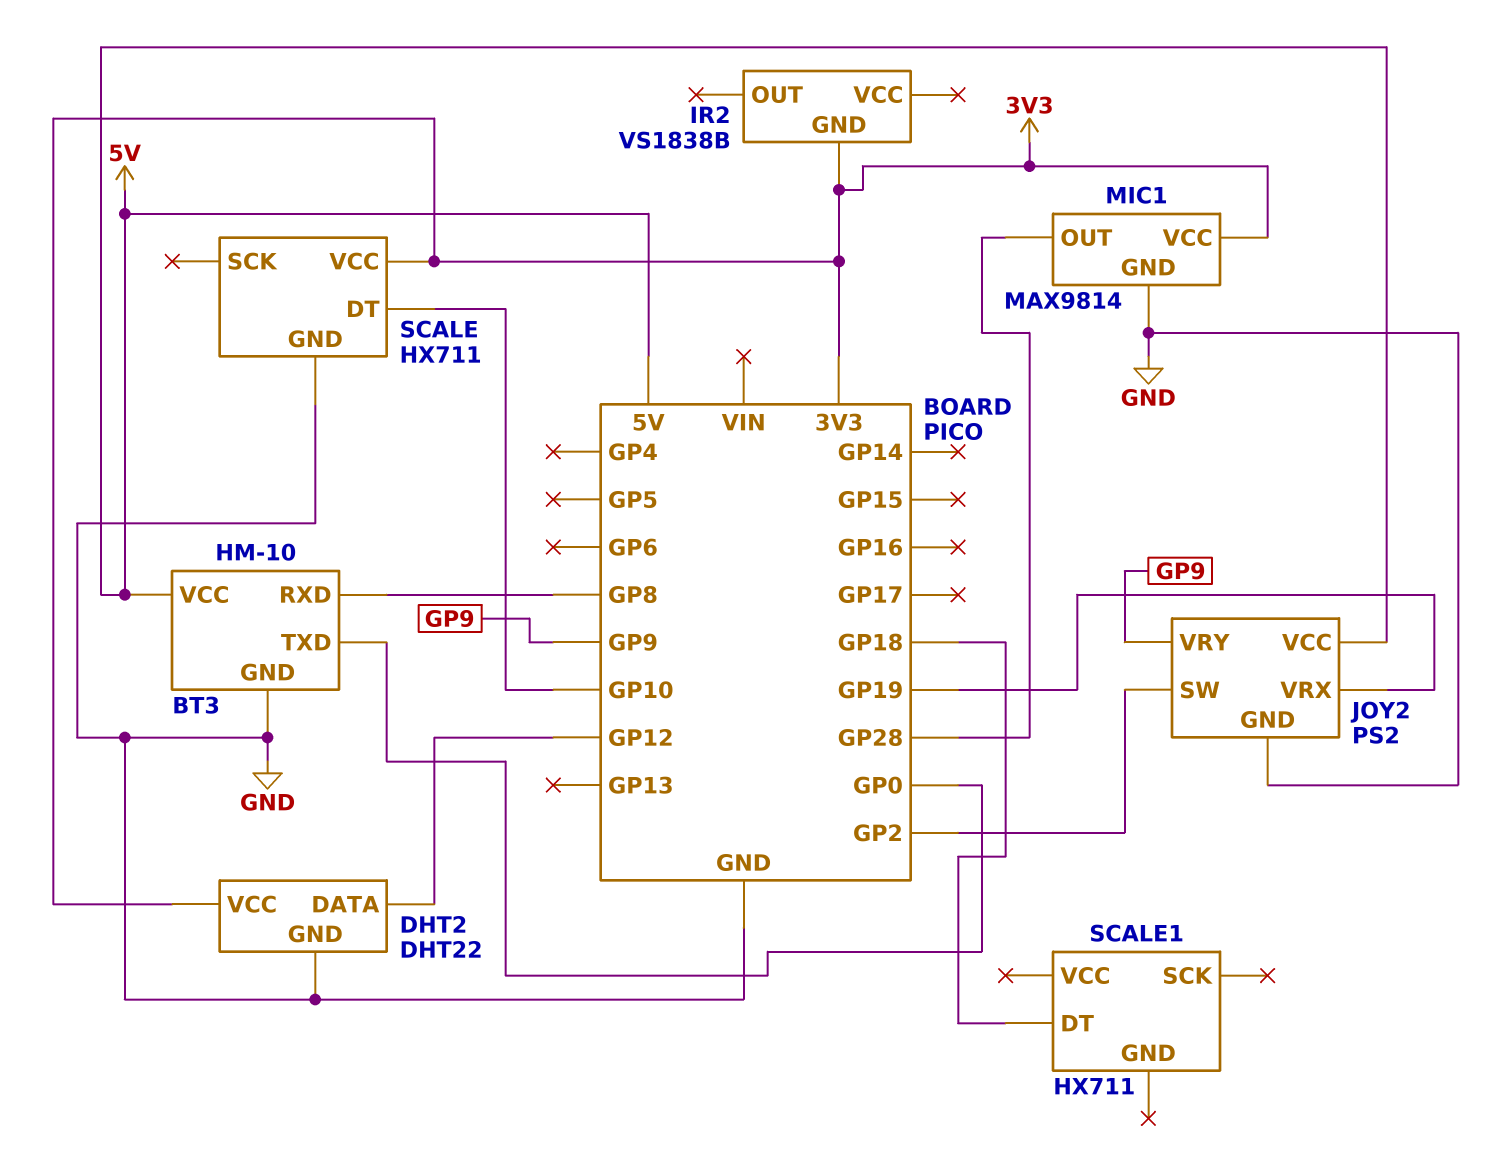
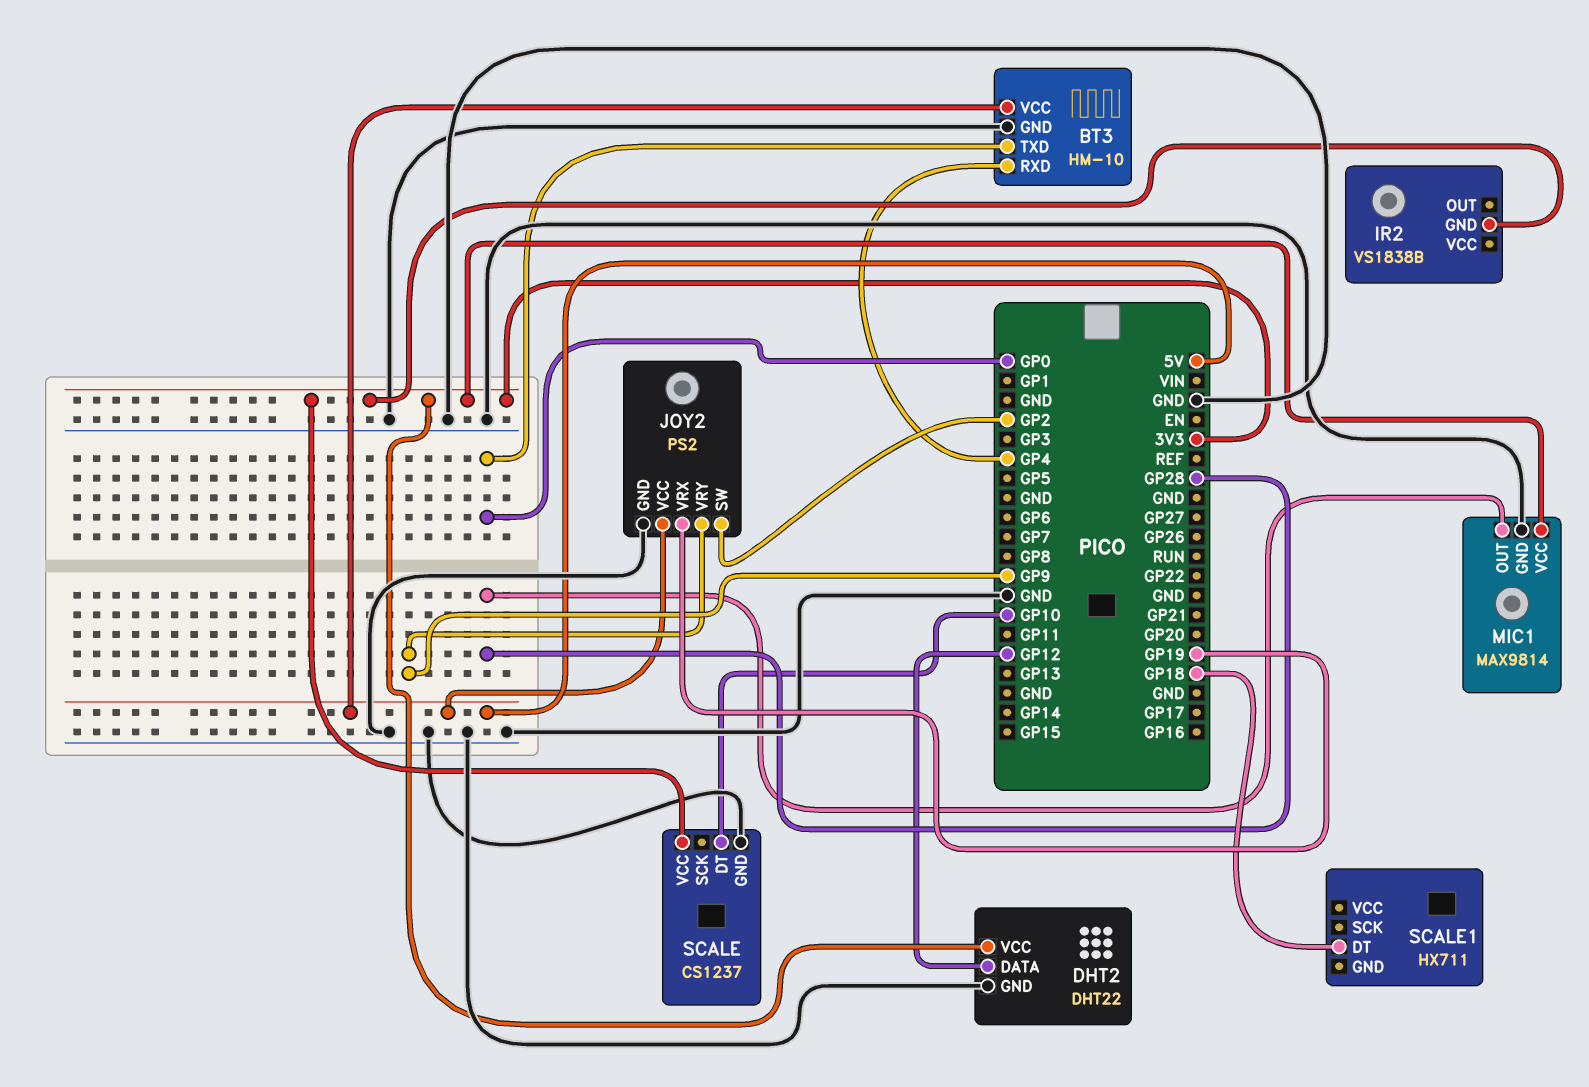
BT3 pin RXD: GP8 -> GP4
SCALE: HX711 -> CS1237

